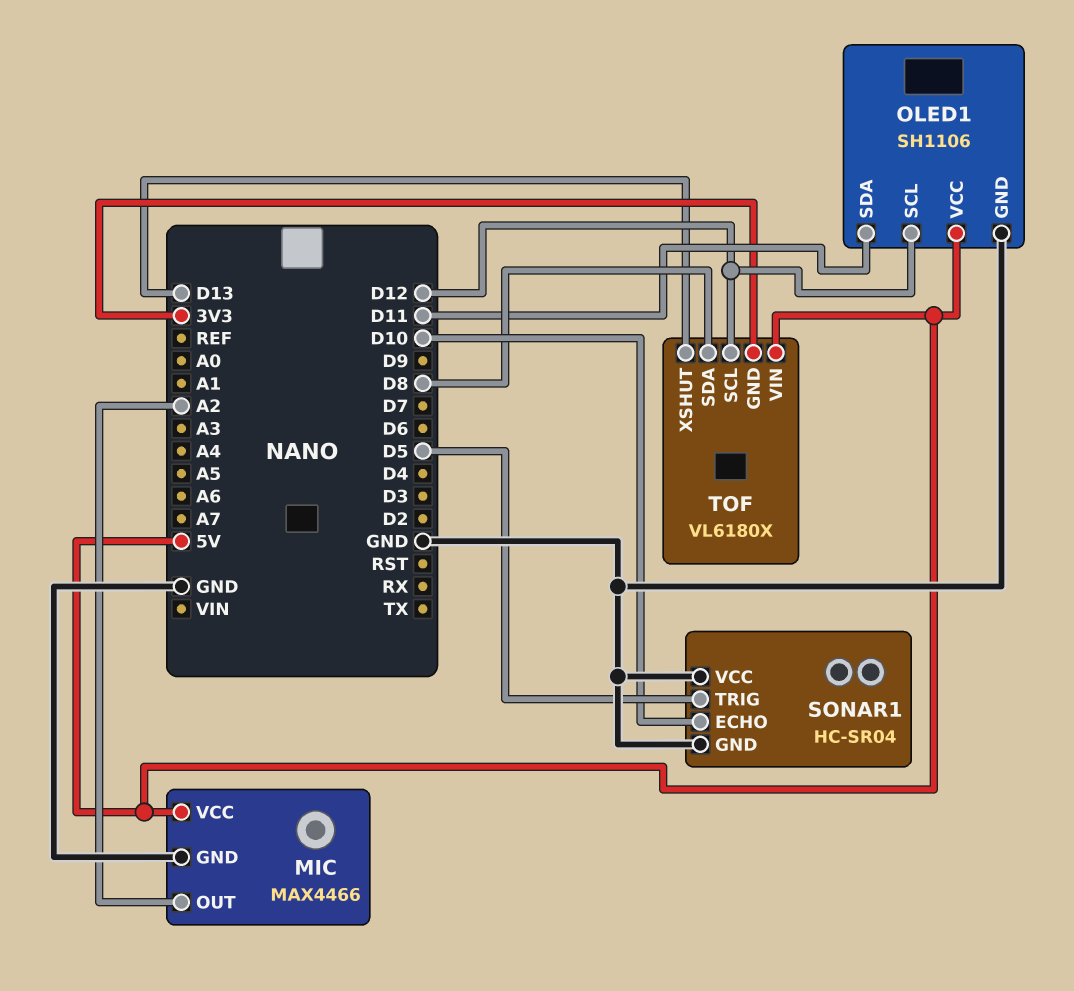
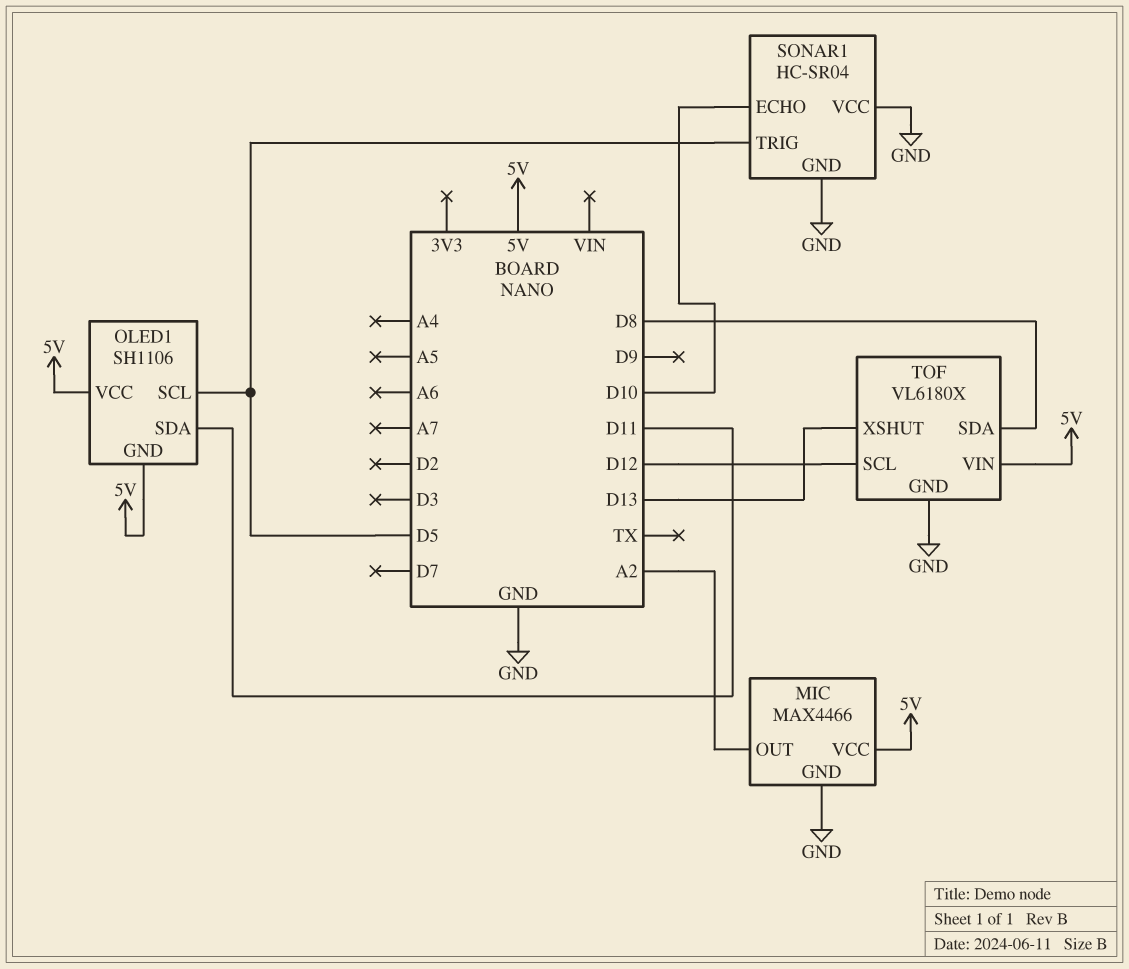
OLED1 pin GND: GND -> 5V
OLED1 pin SCL: D12 -> D5
TOF pin GND: 3V3 -> GND

